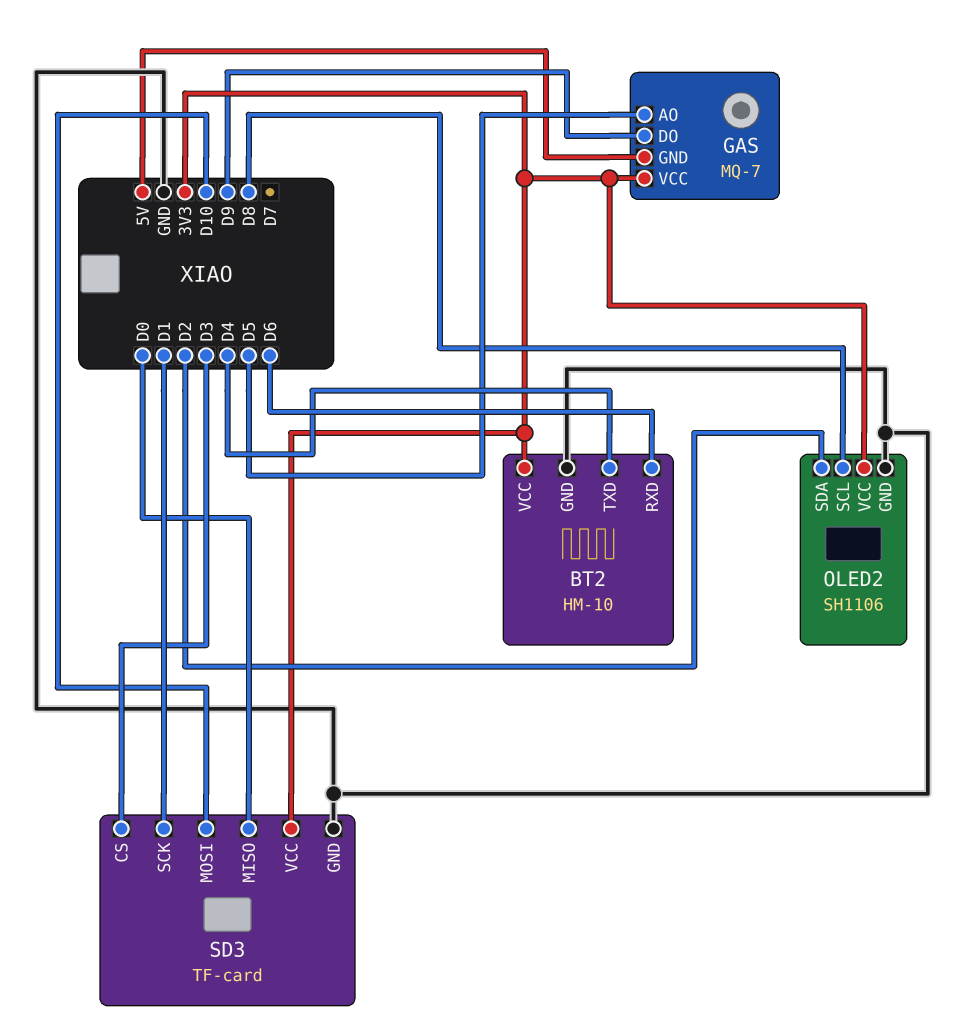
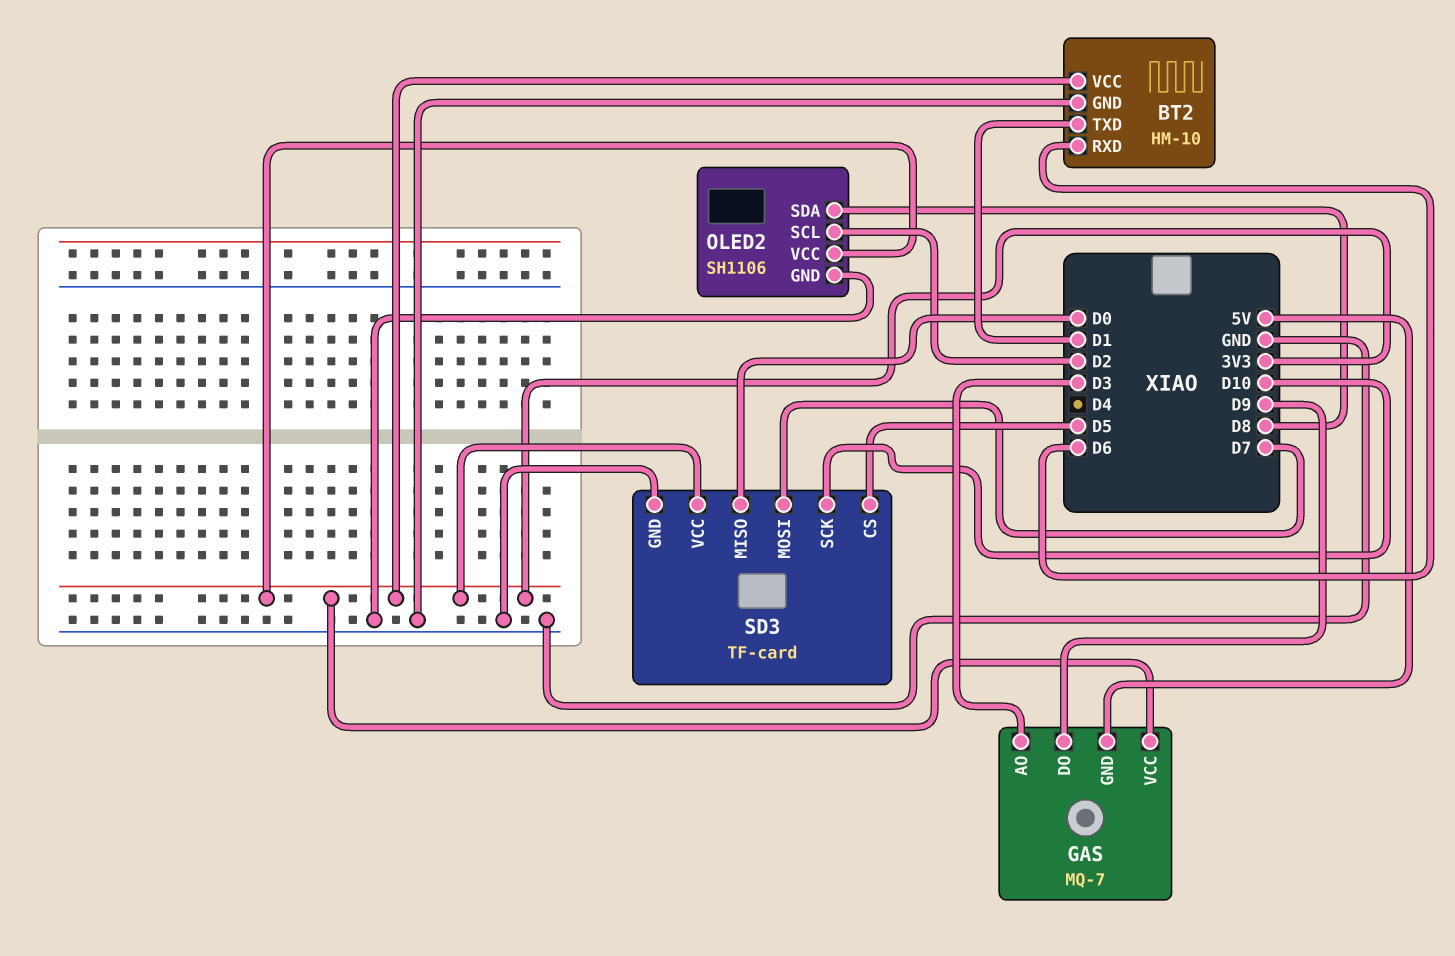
BT2 pin TXD: D4 -> D1
GAS pin AO: D5 -> D3
OLED2 pin SCL: D8 -> D2
OLED2 pin SDA: D2 -> D8
SD3 pin CS: D3 -> D5
SD3 pin MOSI: D10 -> D7
SD3 pin SCK: D1 -> D10

